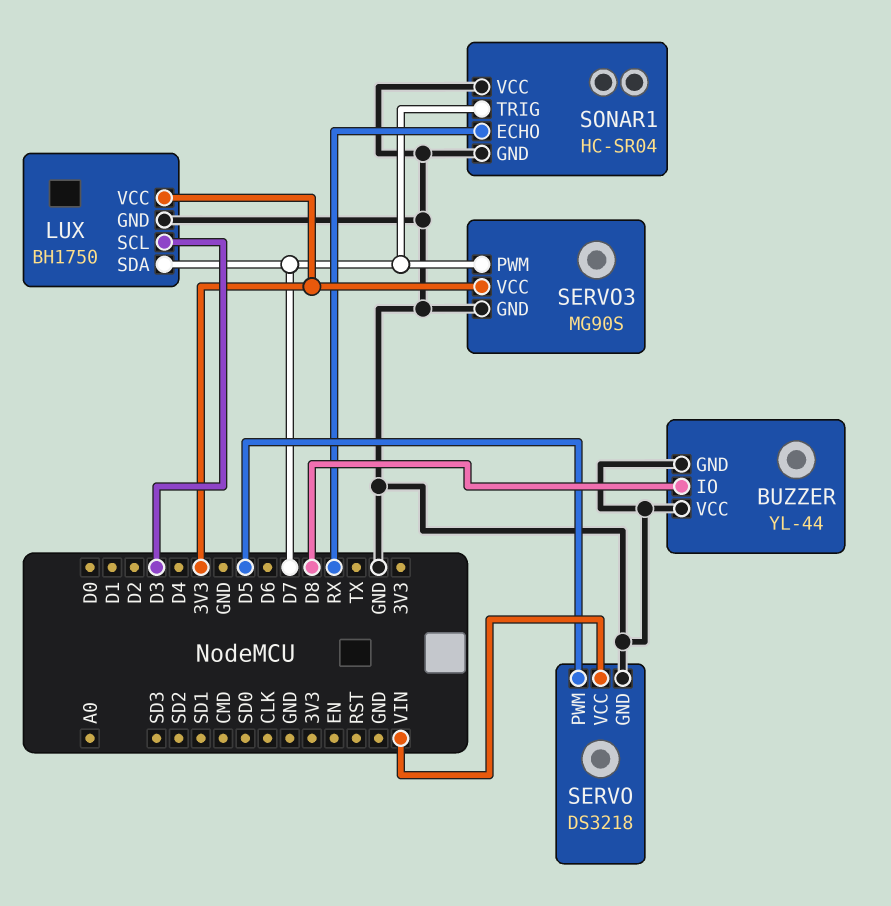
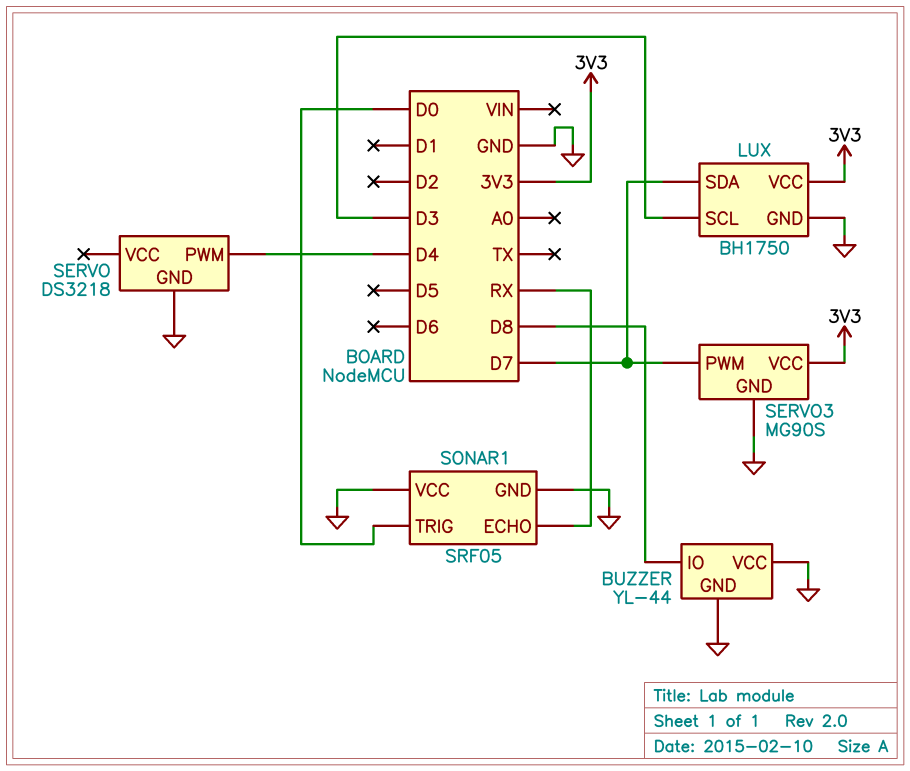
SERVO pin PWM: D5 -> D4
SERVO pin VCC: VIN -> none
SONAR1: HC-SR04 -> SRF05
SONAR1 pin TRIG: D7 -> D0

